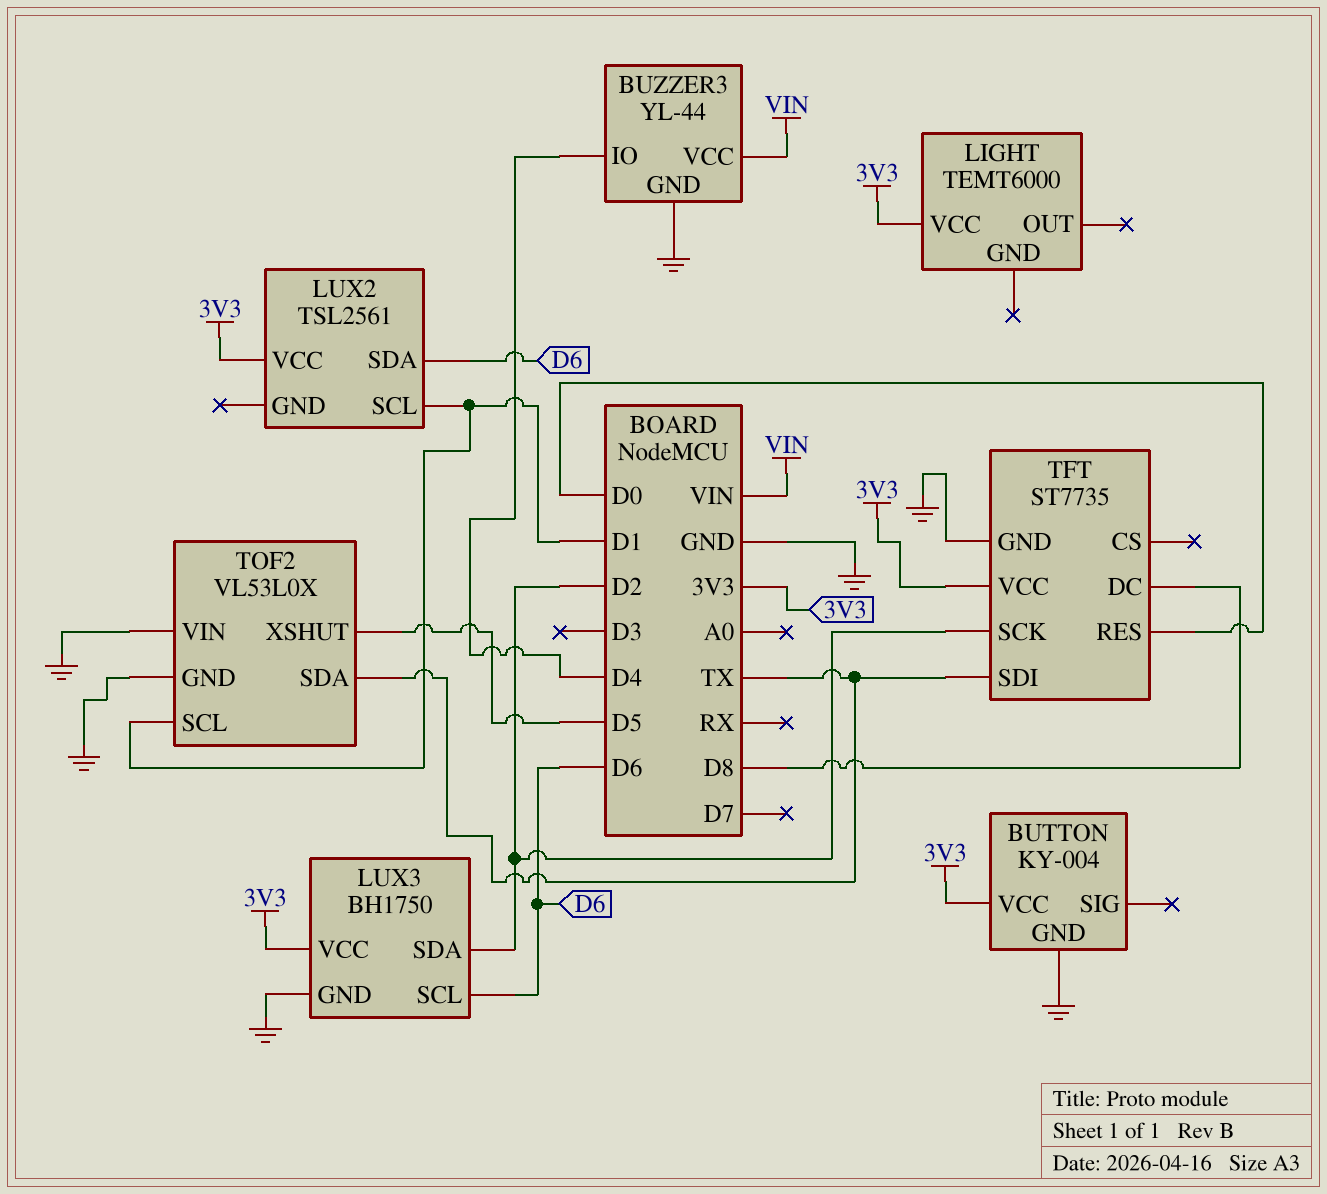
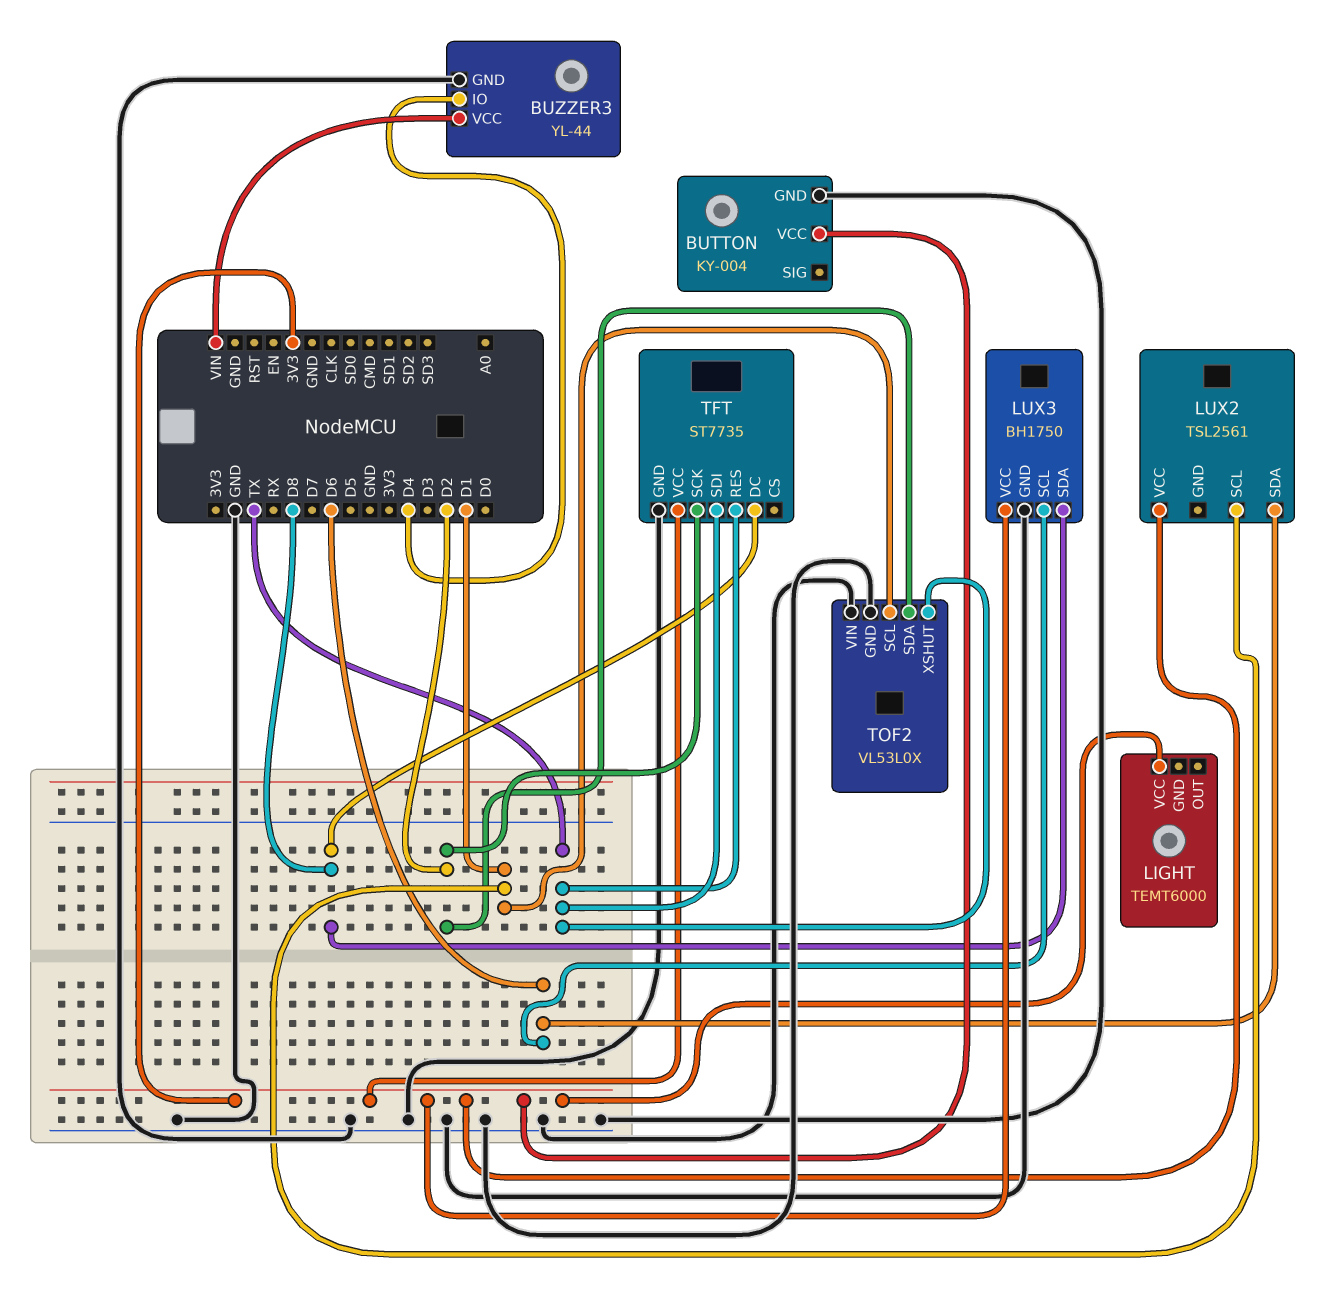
LUX3 pin SDA: D2 -> D8
TFT pin RES: D0 -> TX
TOF2 pin SDA: TX -> D2
TOF2 pin XSHUT: D5 -> TX

